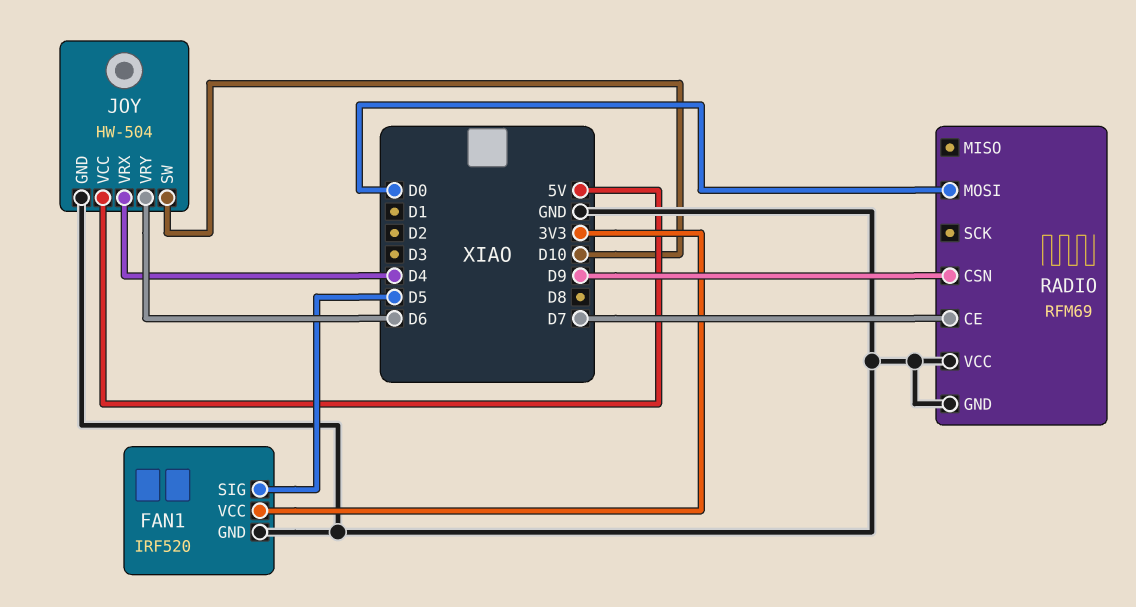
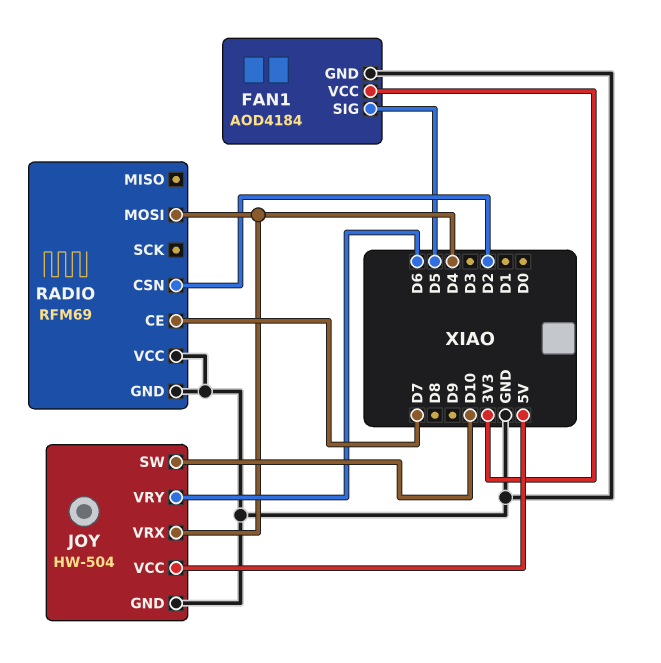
FAN1: IRF520 -> AOD4184
RADIO pin CSN: D9 -> D2
RADIO pin MOSI: D0 -> D4

